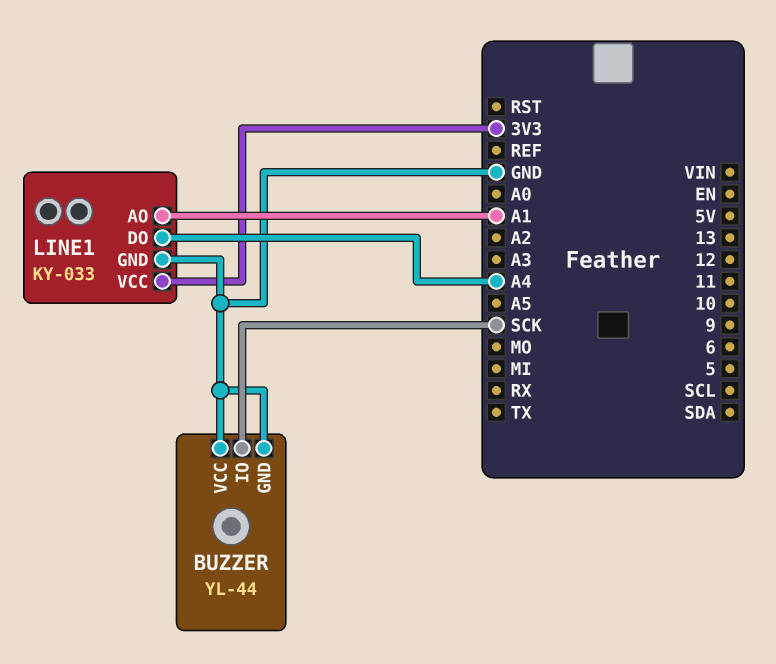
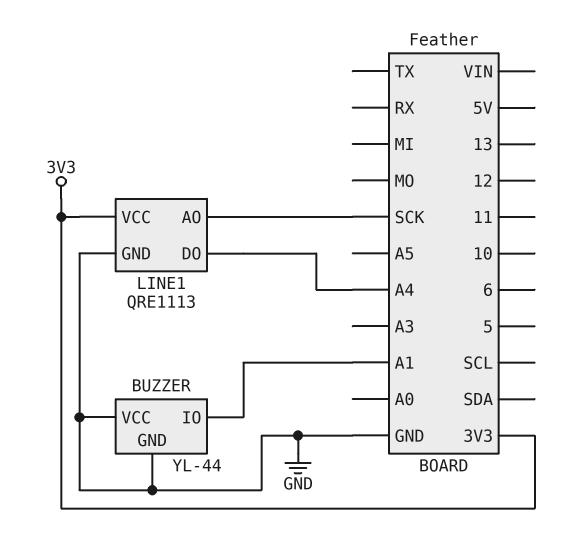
BUZZER pin IO: SCK -> A1
LINE1: KY-033 -> QRE1113
LINE1 pin AO: A1 -> SCK

